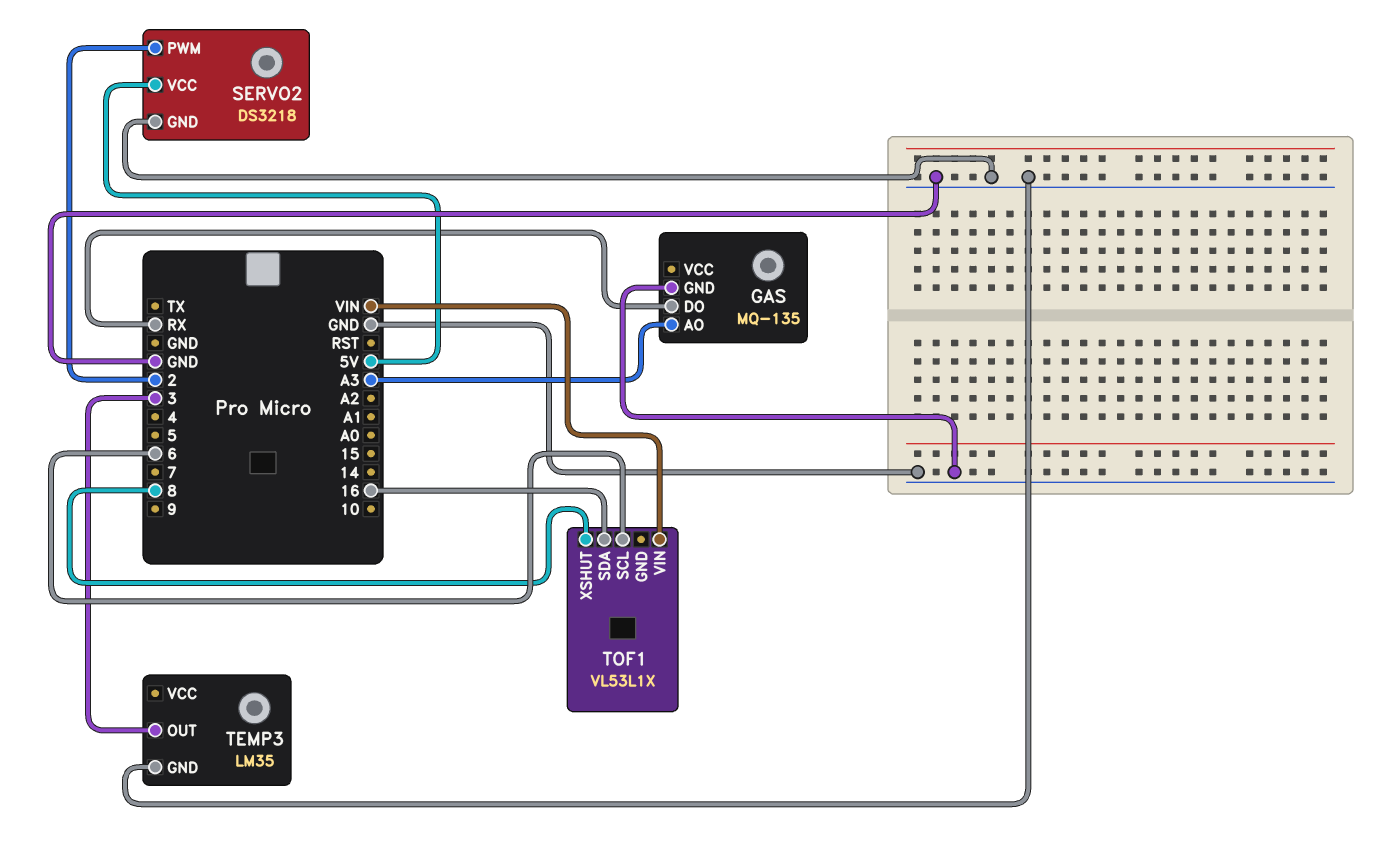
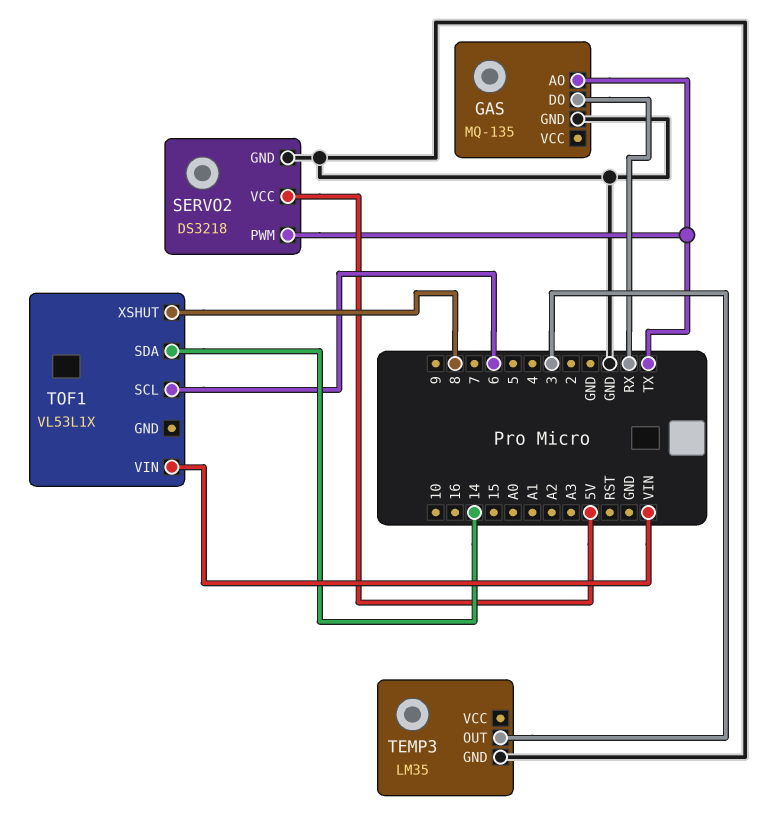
GAS pin AO: A3 -> TX
SERVO2 pin PWM: 2 -> TX
TOF1 pin SDA: 16 -> 14

